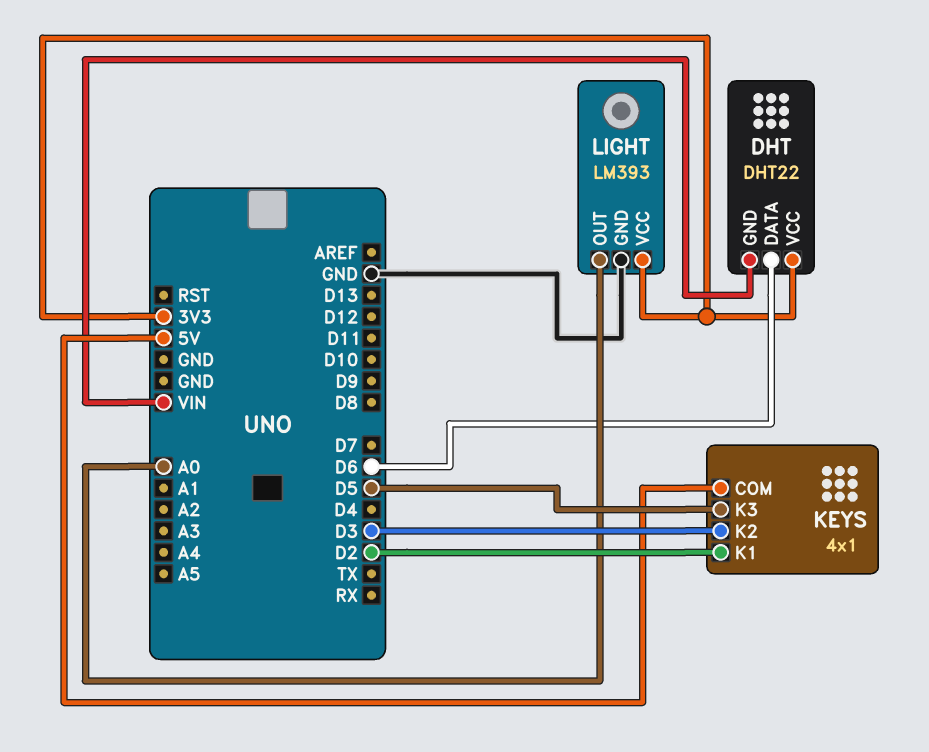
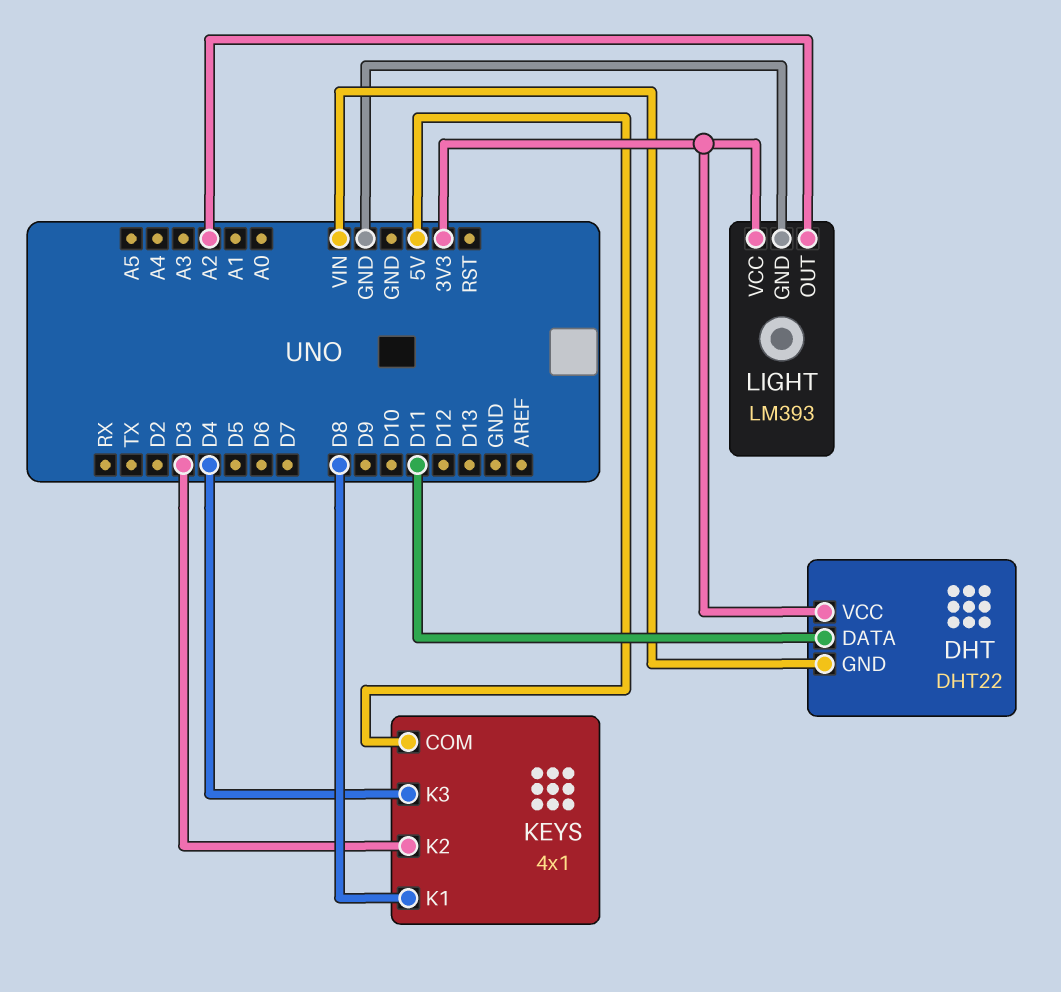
DHT pin DATA: D6 -> D11
KEYS pin K1: D2 -> D8
KEYS pin K3: D5 -> D4
LIGHT pin OUT: A0 -> A2

